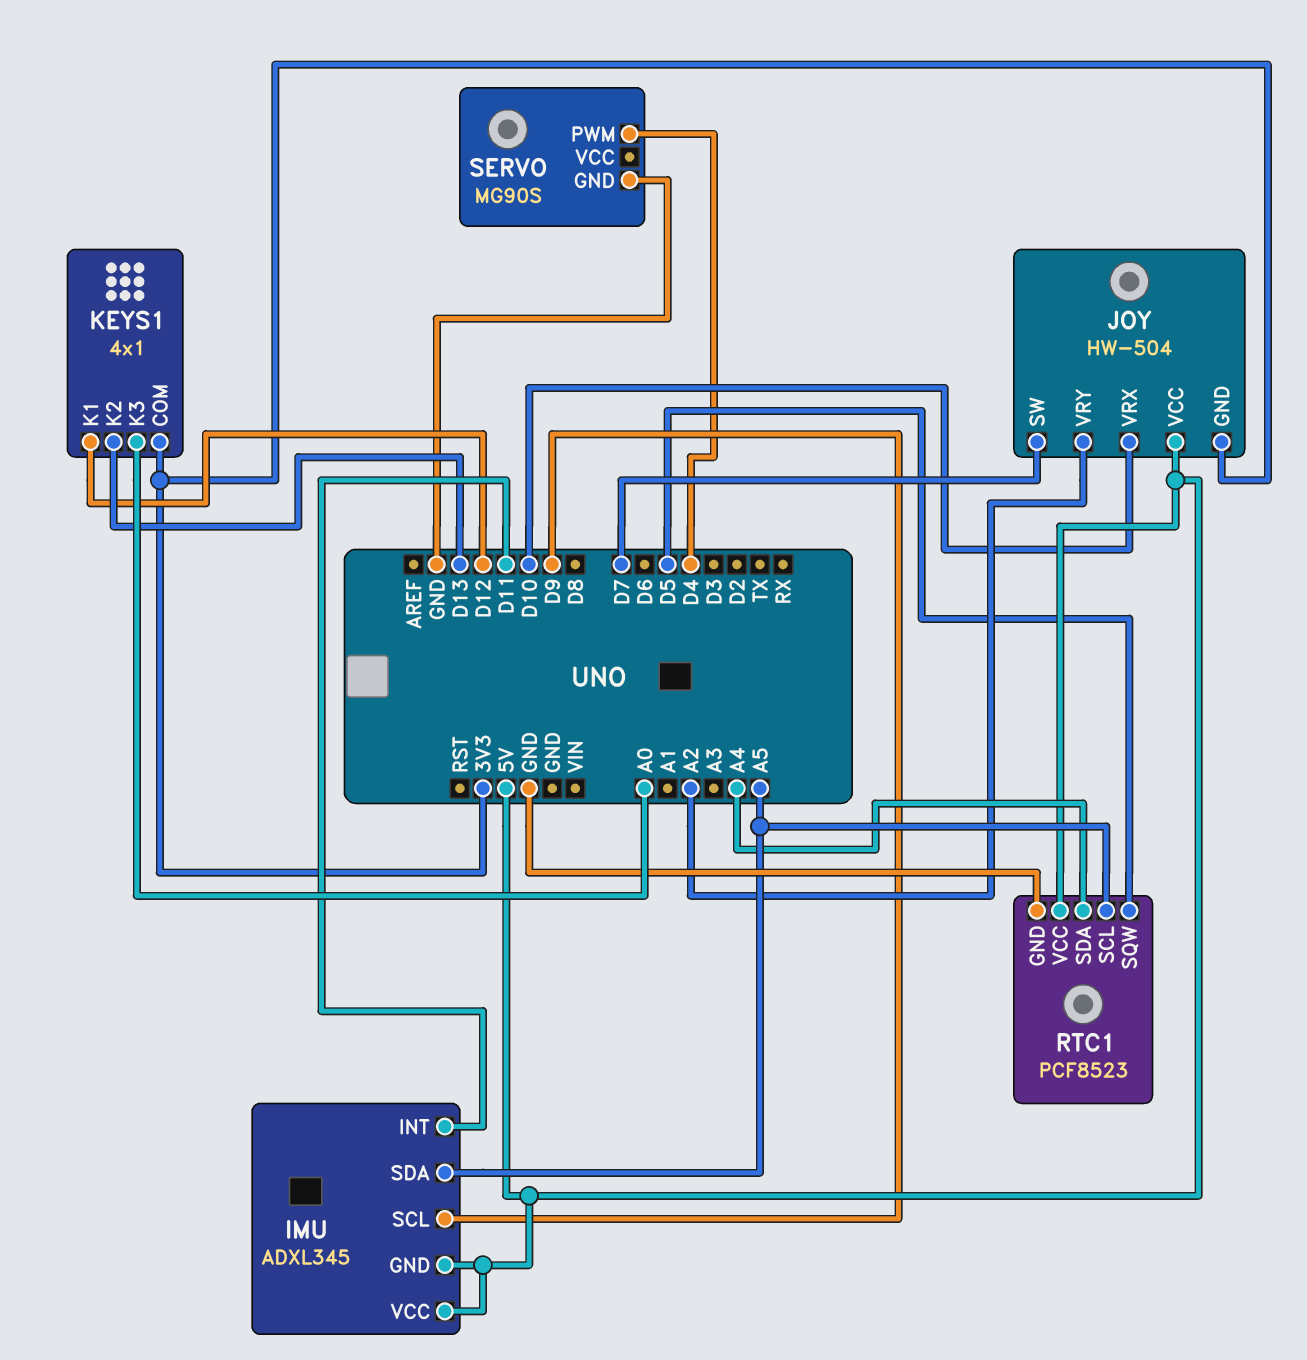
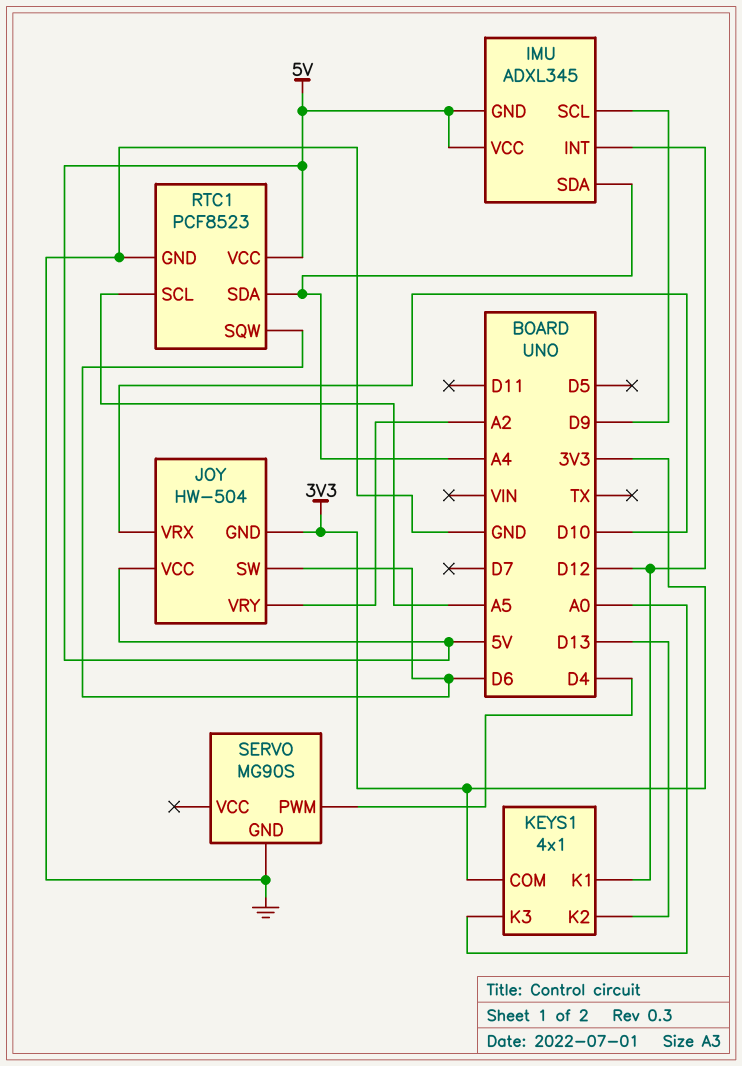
IMU pin INT: D11 -> D12
IMU pin SDA: A5 -> A4
JOY pin SW: D7 -> D6
RTC1 pin SQW: D5 -> D6

